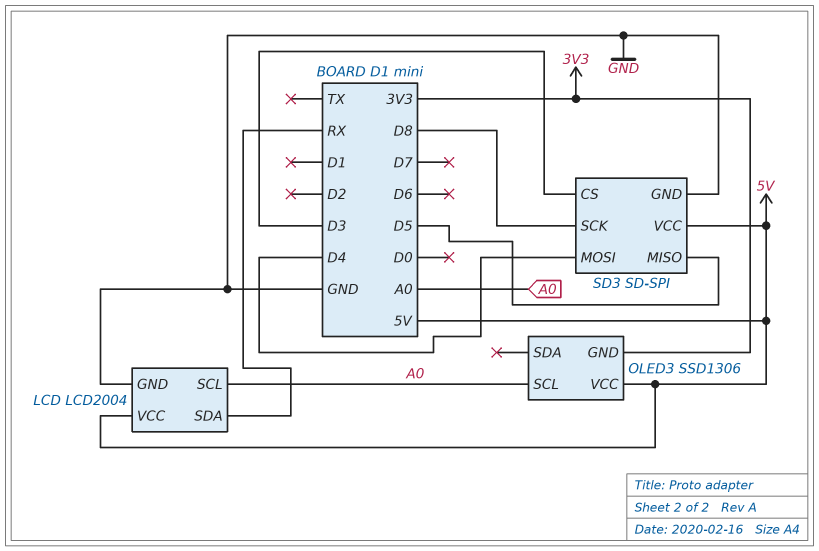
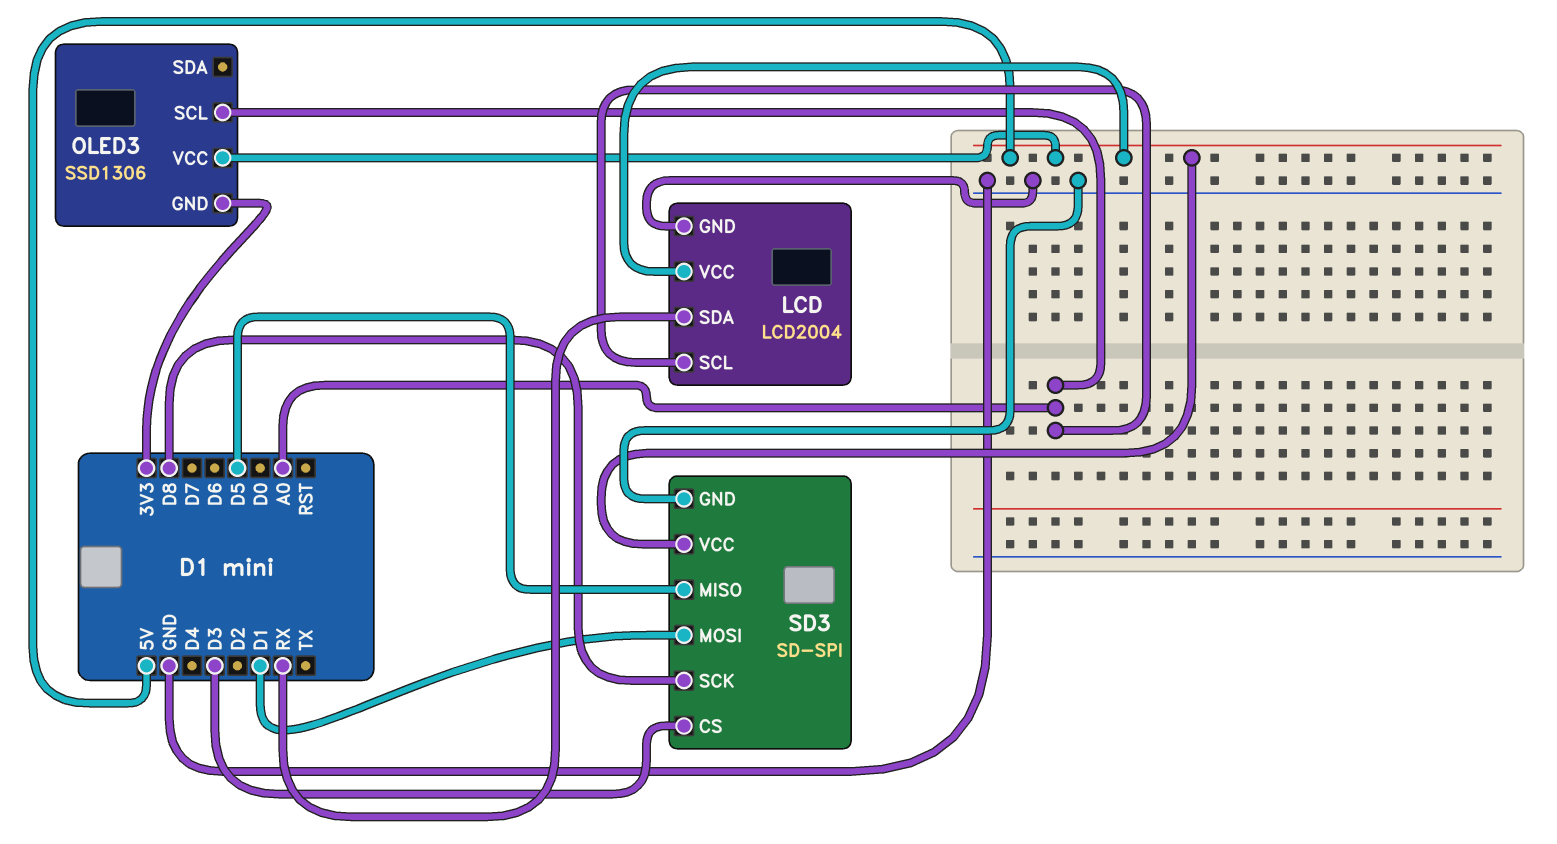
SD3 pin MOSI: D4 -> D1

